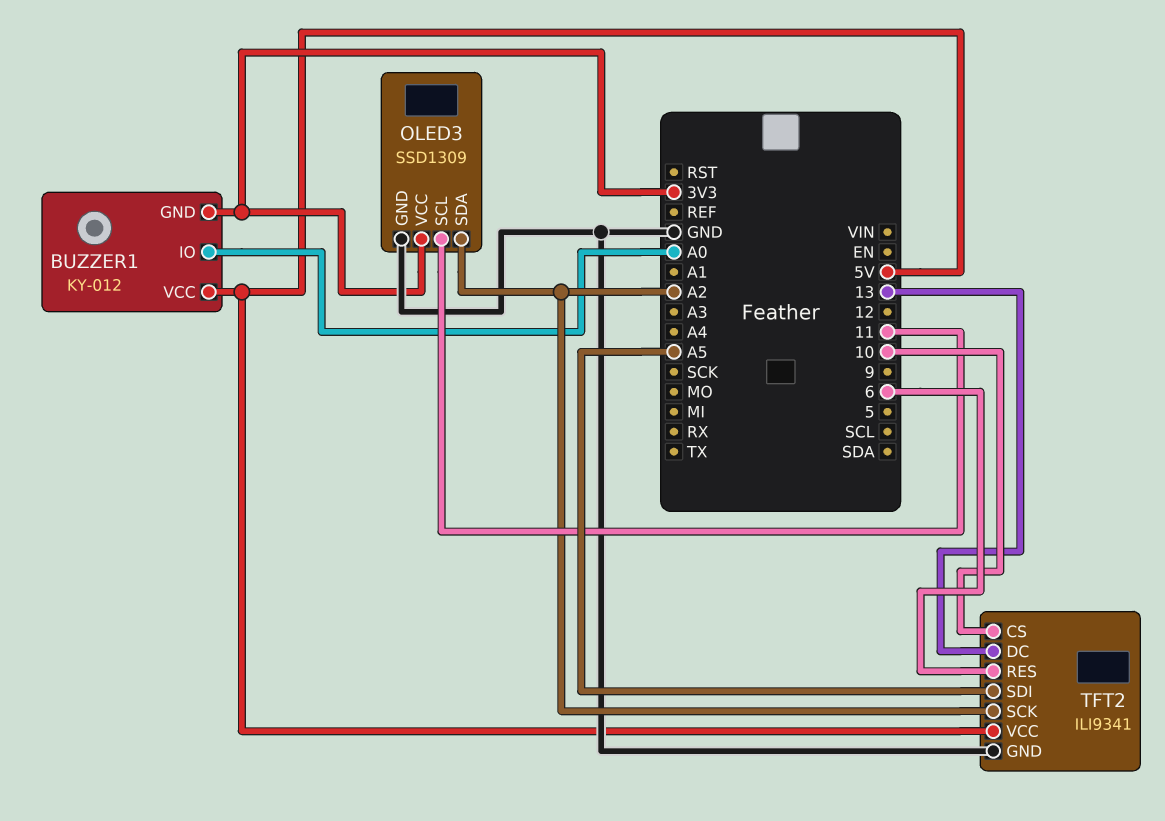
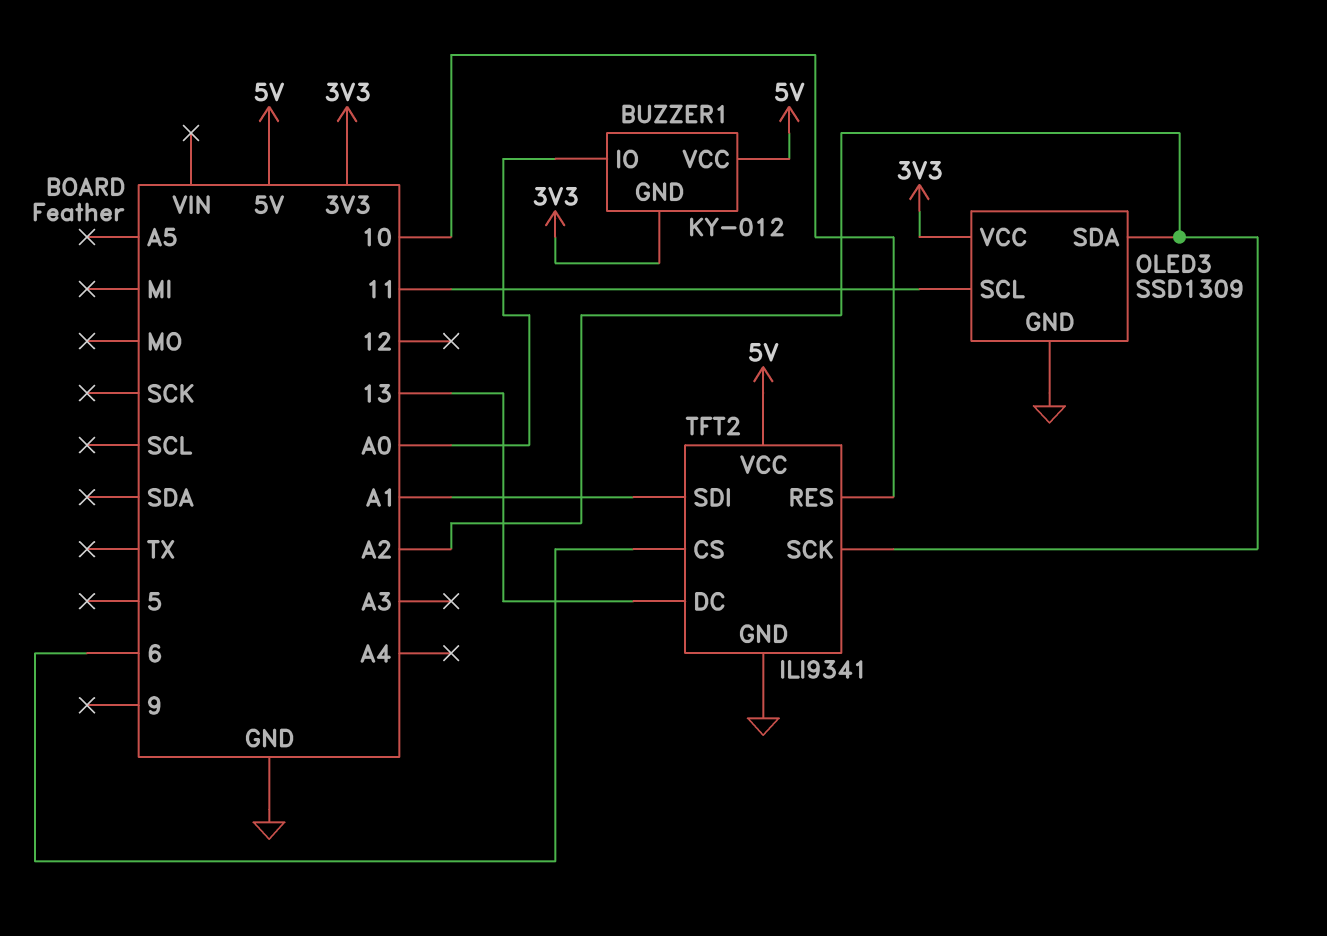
TFT2 pin CS: 10 -> 6
TFT2 pin RES: 6 -> 10
TFT2 pin SDI: A5 -> A1

